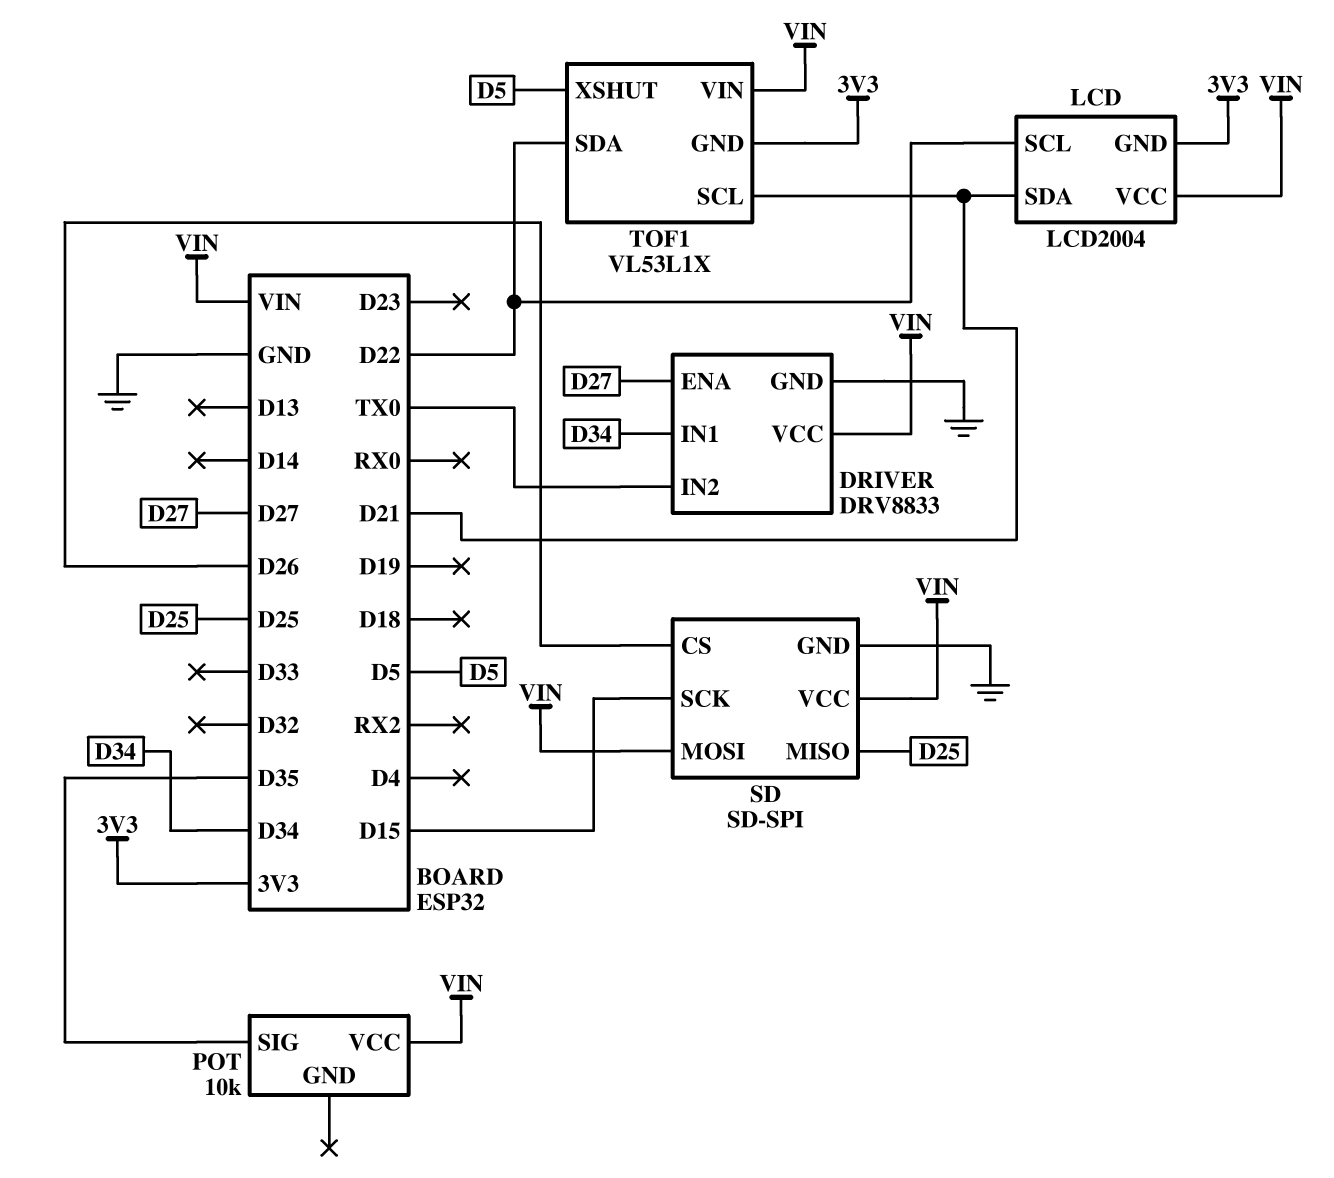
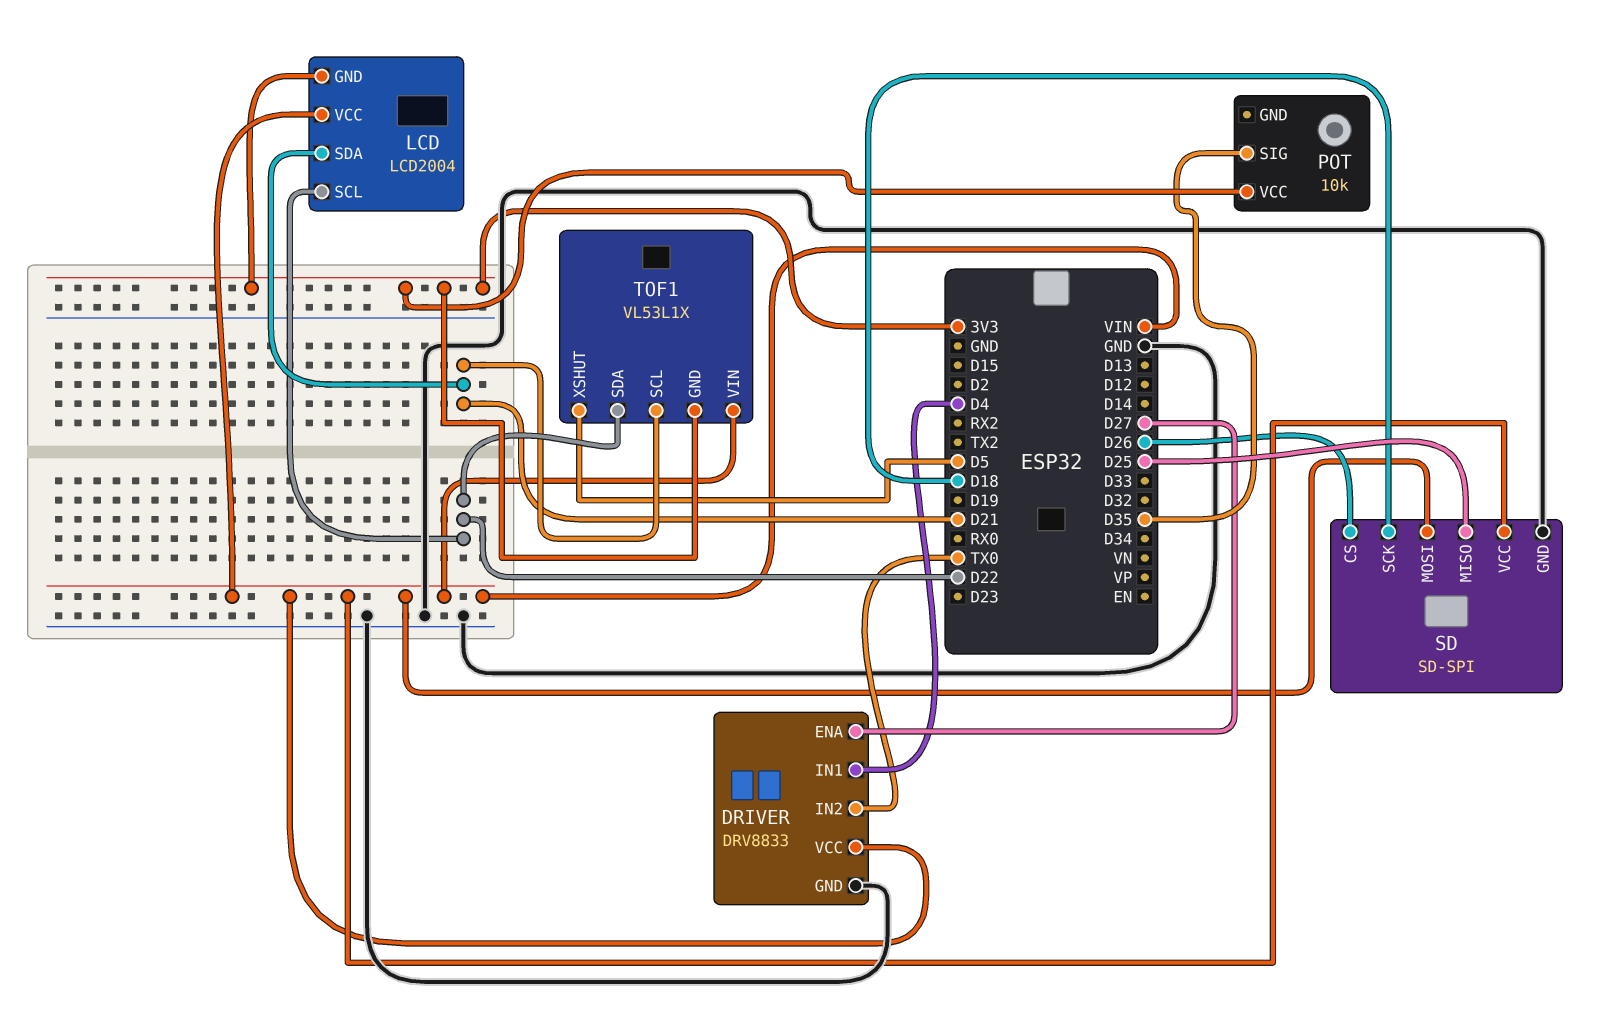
DRIVER pin IN1: D34 -> D4
POT pin VCC: VIN -> 3V3
SD pin SCK: D15 -> D18

